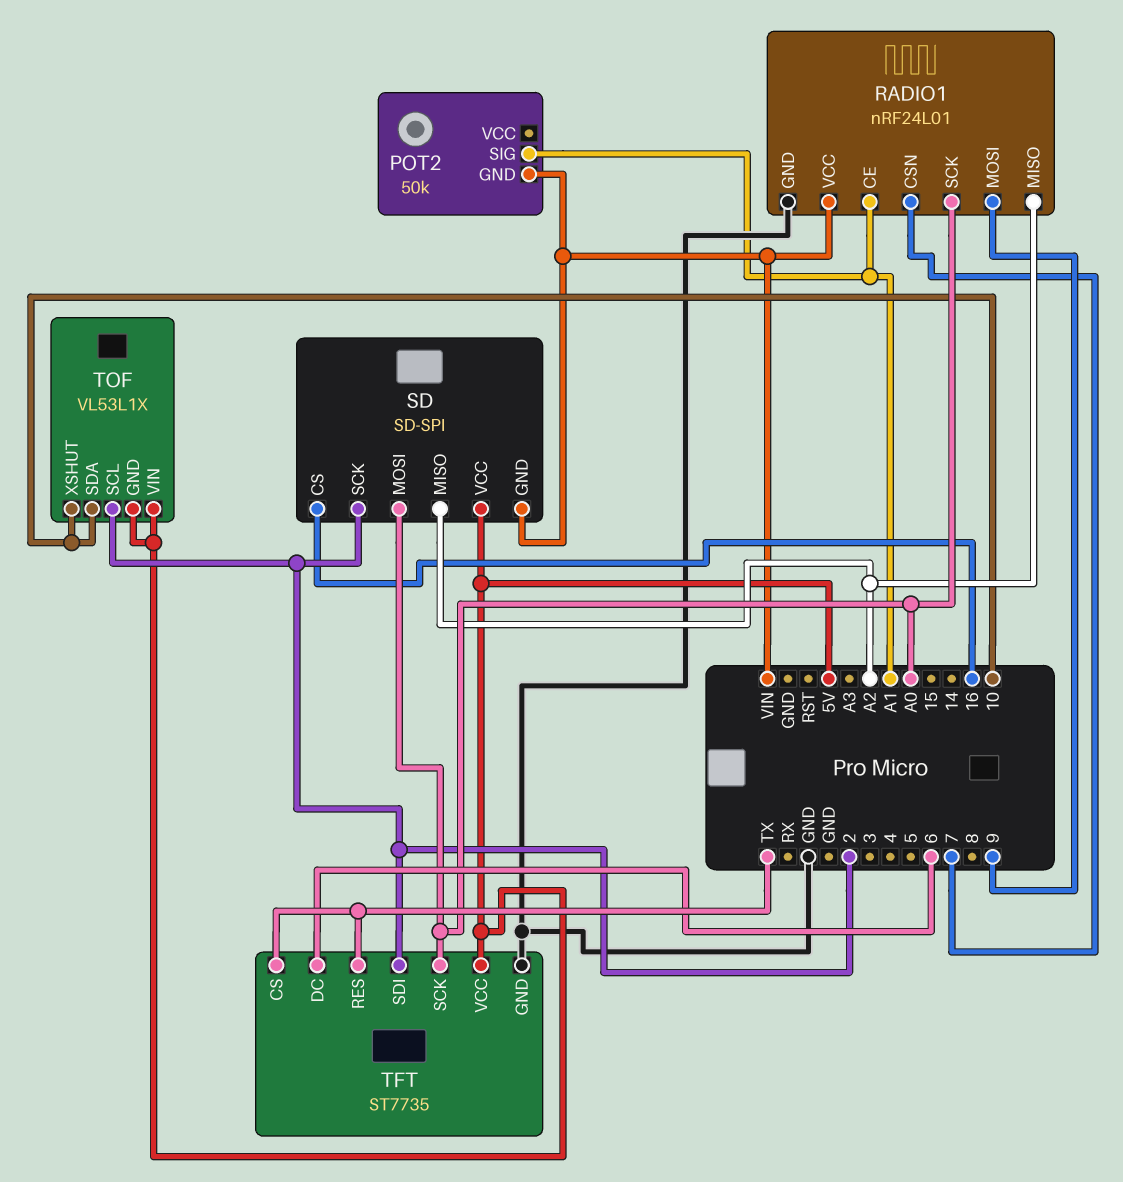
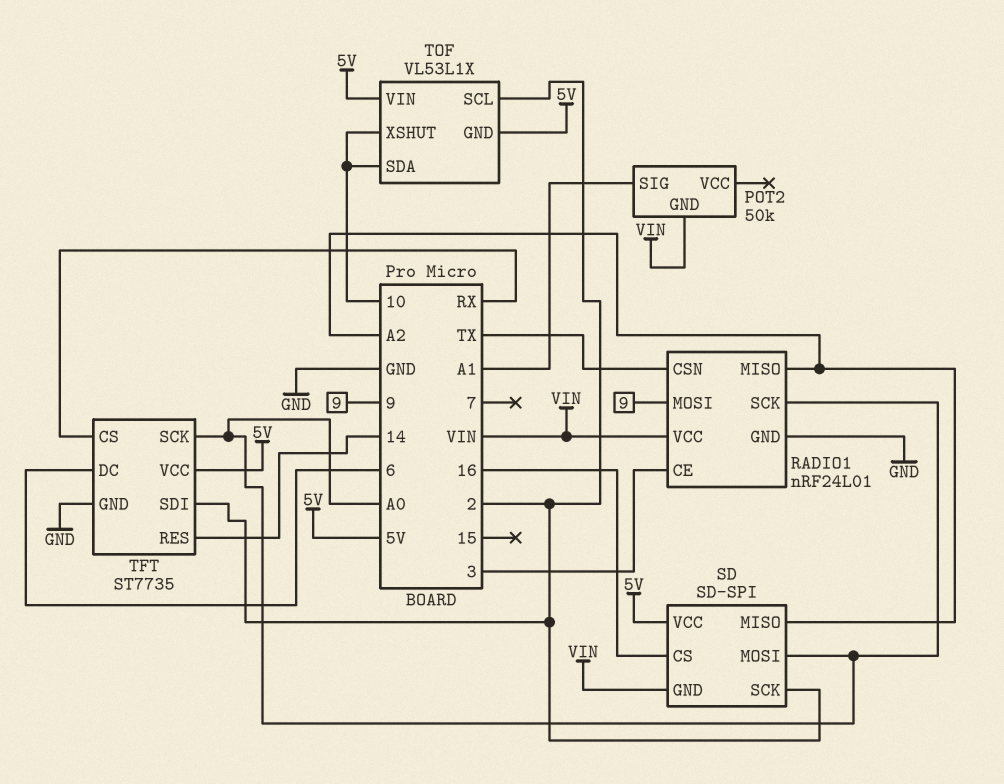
RADIO1 pin CE: A1 -> 3
RADIO1 pin CSN: 7 -> TX
TFT pin CS: TX -> RX
TFT pin RES: TX -> 14

